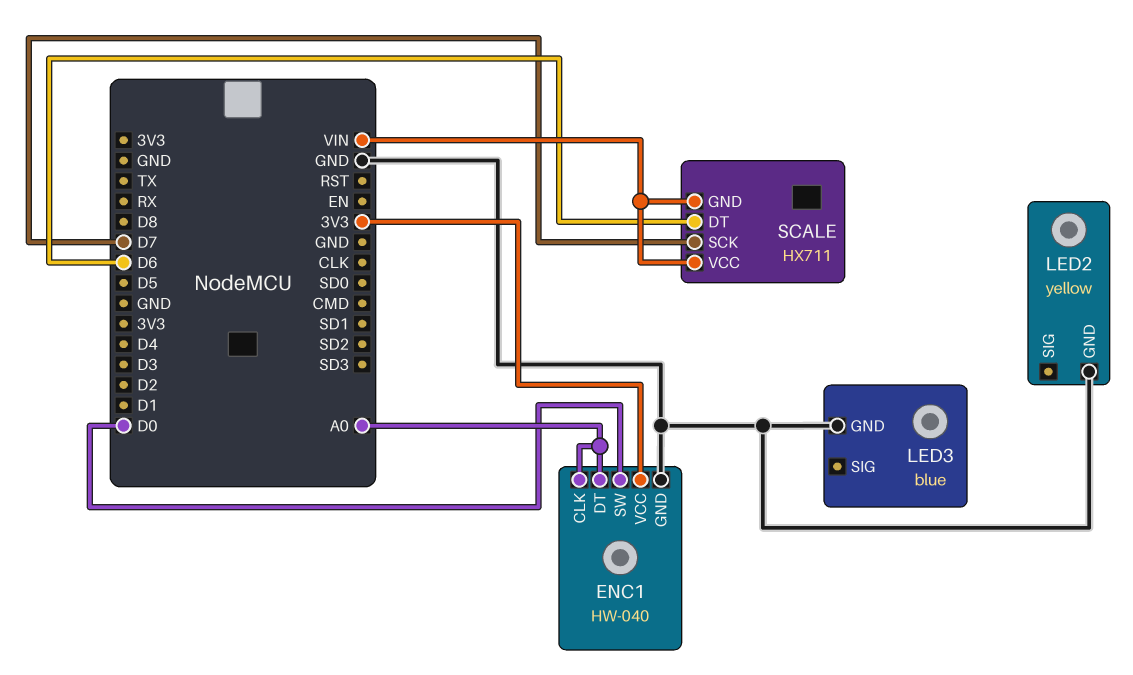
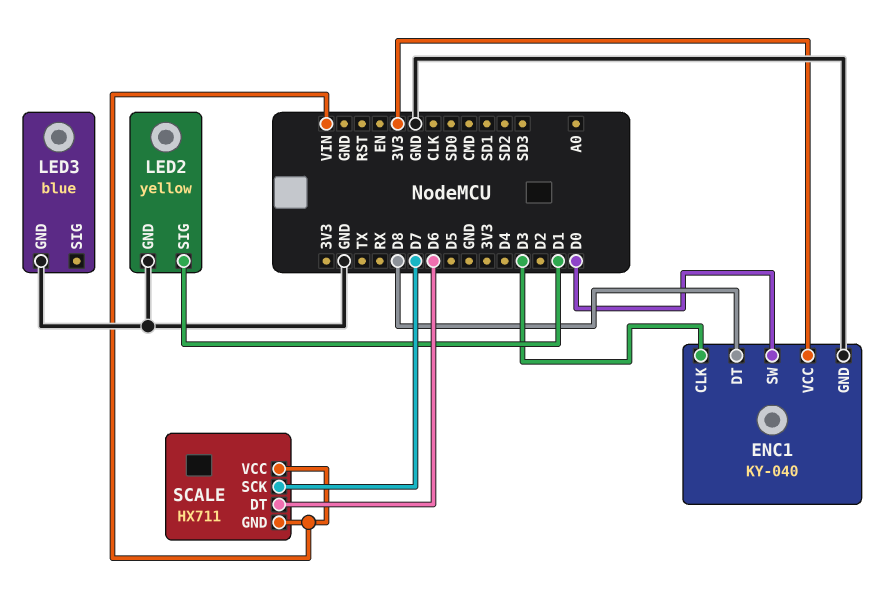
ENC1: HW-040 -> KY-040
ENC1 pin CLK: A0 -> D3
ENC1 pin DT: A0 -> D8
LED2 pin SIG: none -> D1

